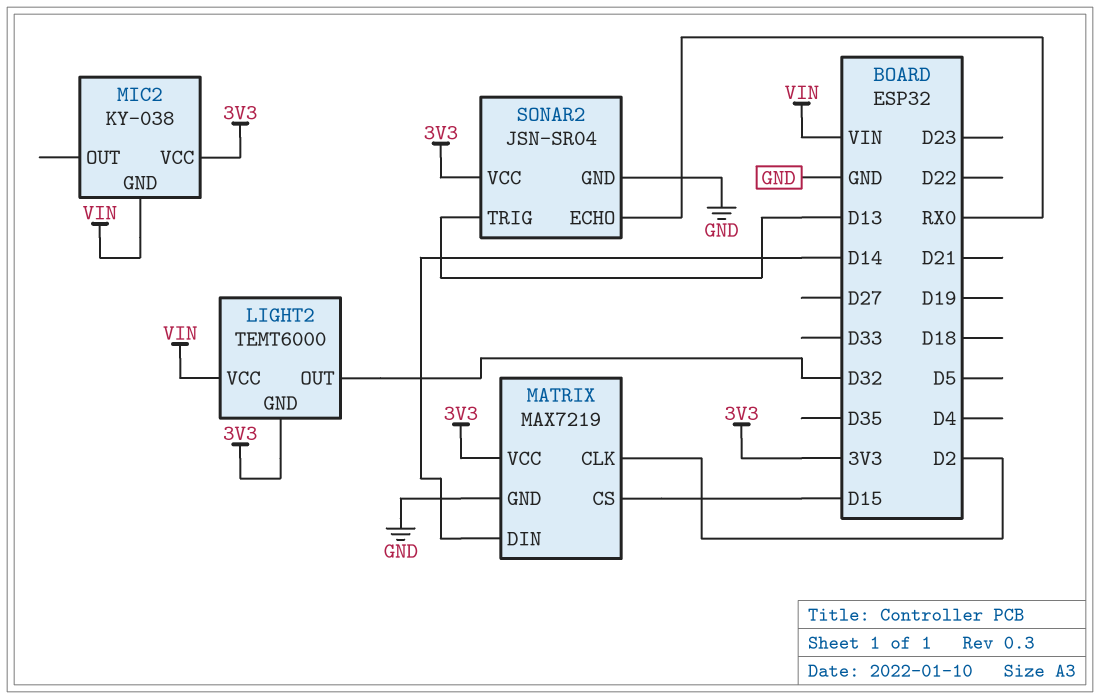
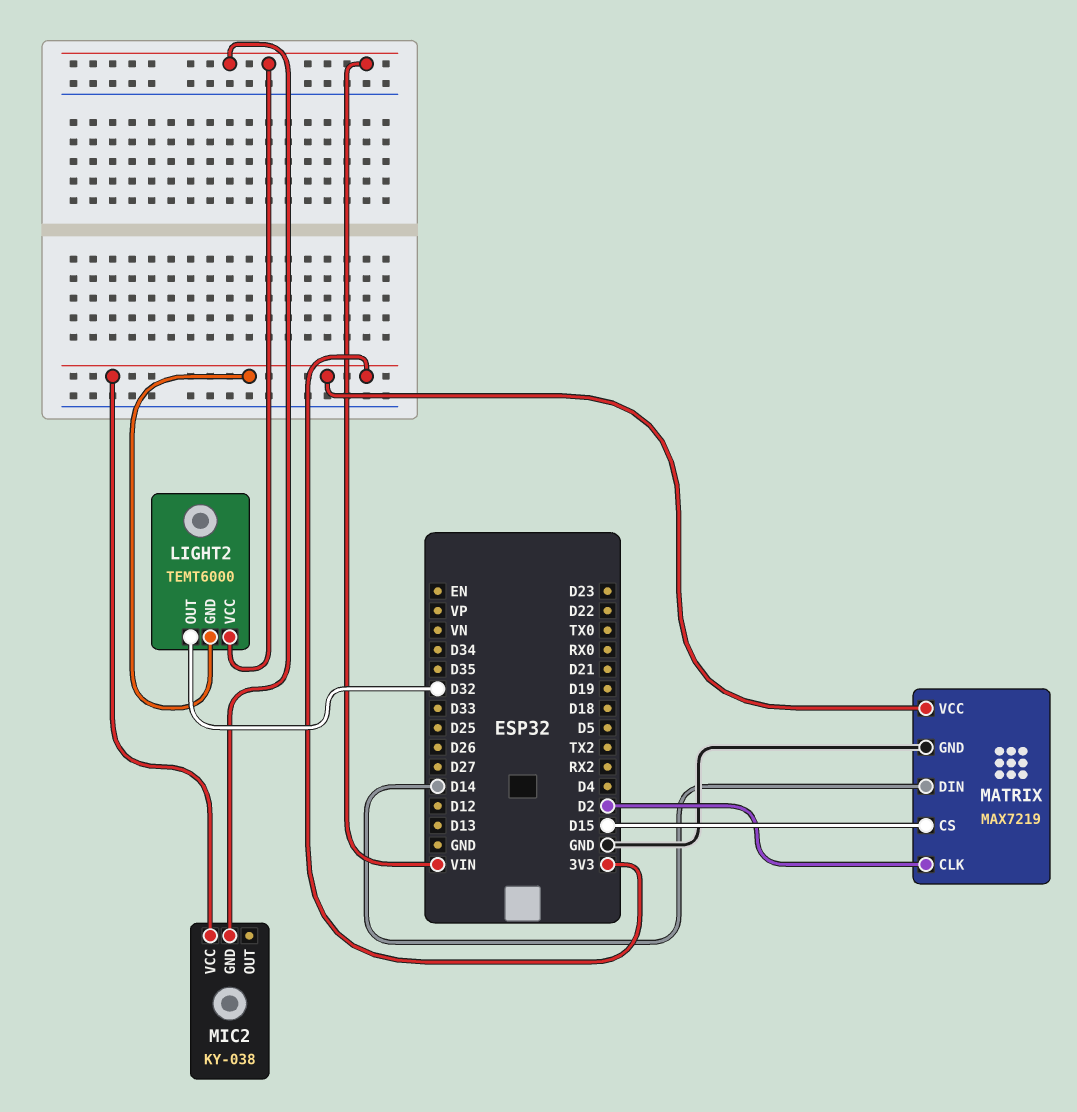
SONAR2: JSN-SR04 -> none
SONAR2 pin ECHO: RX0 -> none
SONAR2 pin GND: GND -> none
SONAR2 pin TRIG: D13 -> none
SONAR2 pin VCC: 3V3 -> none

